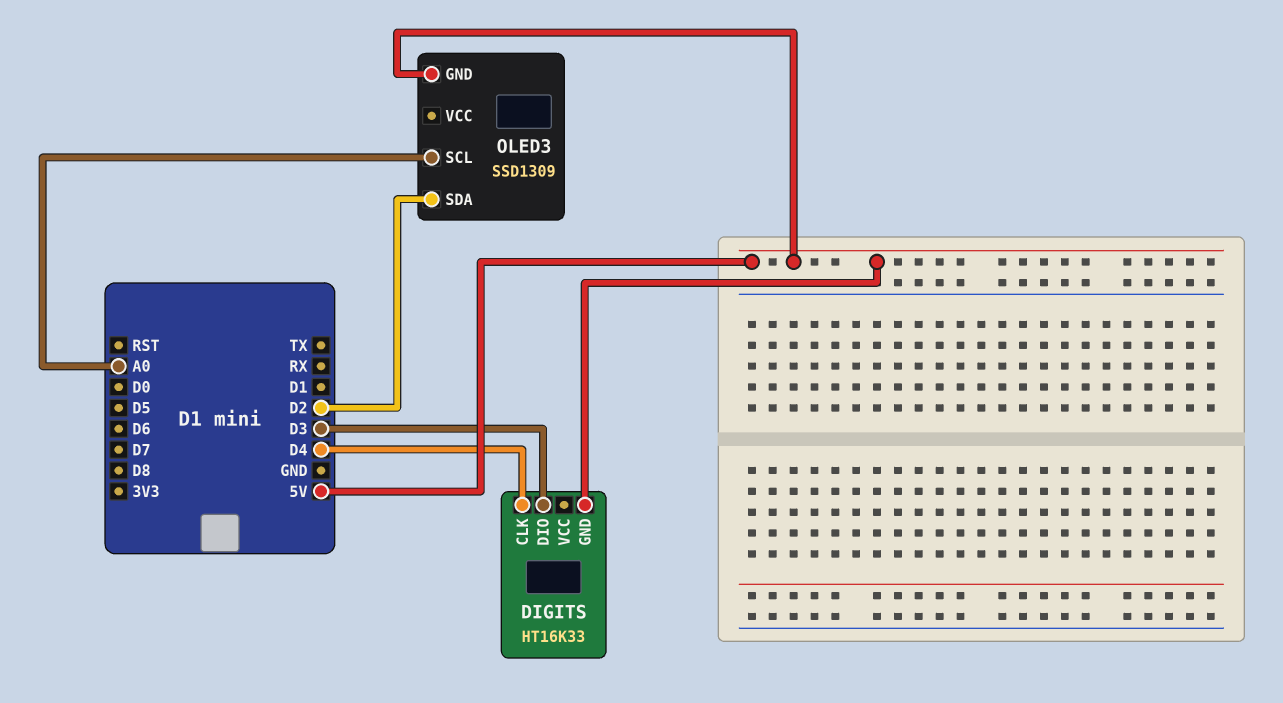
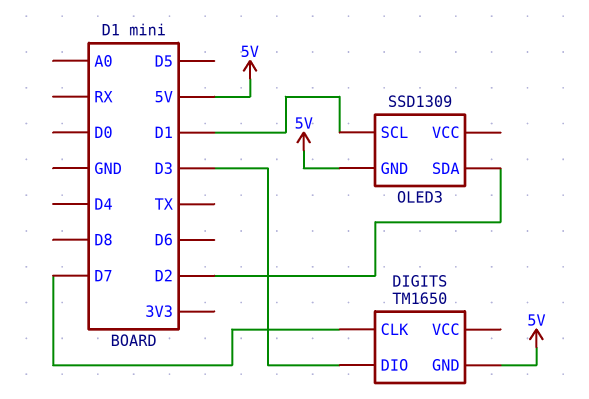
DIGITS: HT16K33 -> TM1650
DIGITS pin CLK: D4 -> D7
OLED3 pin SCL: A0 -> D1

